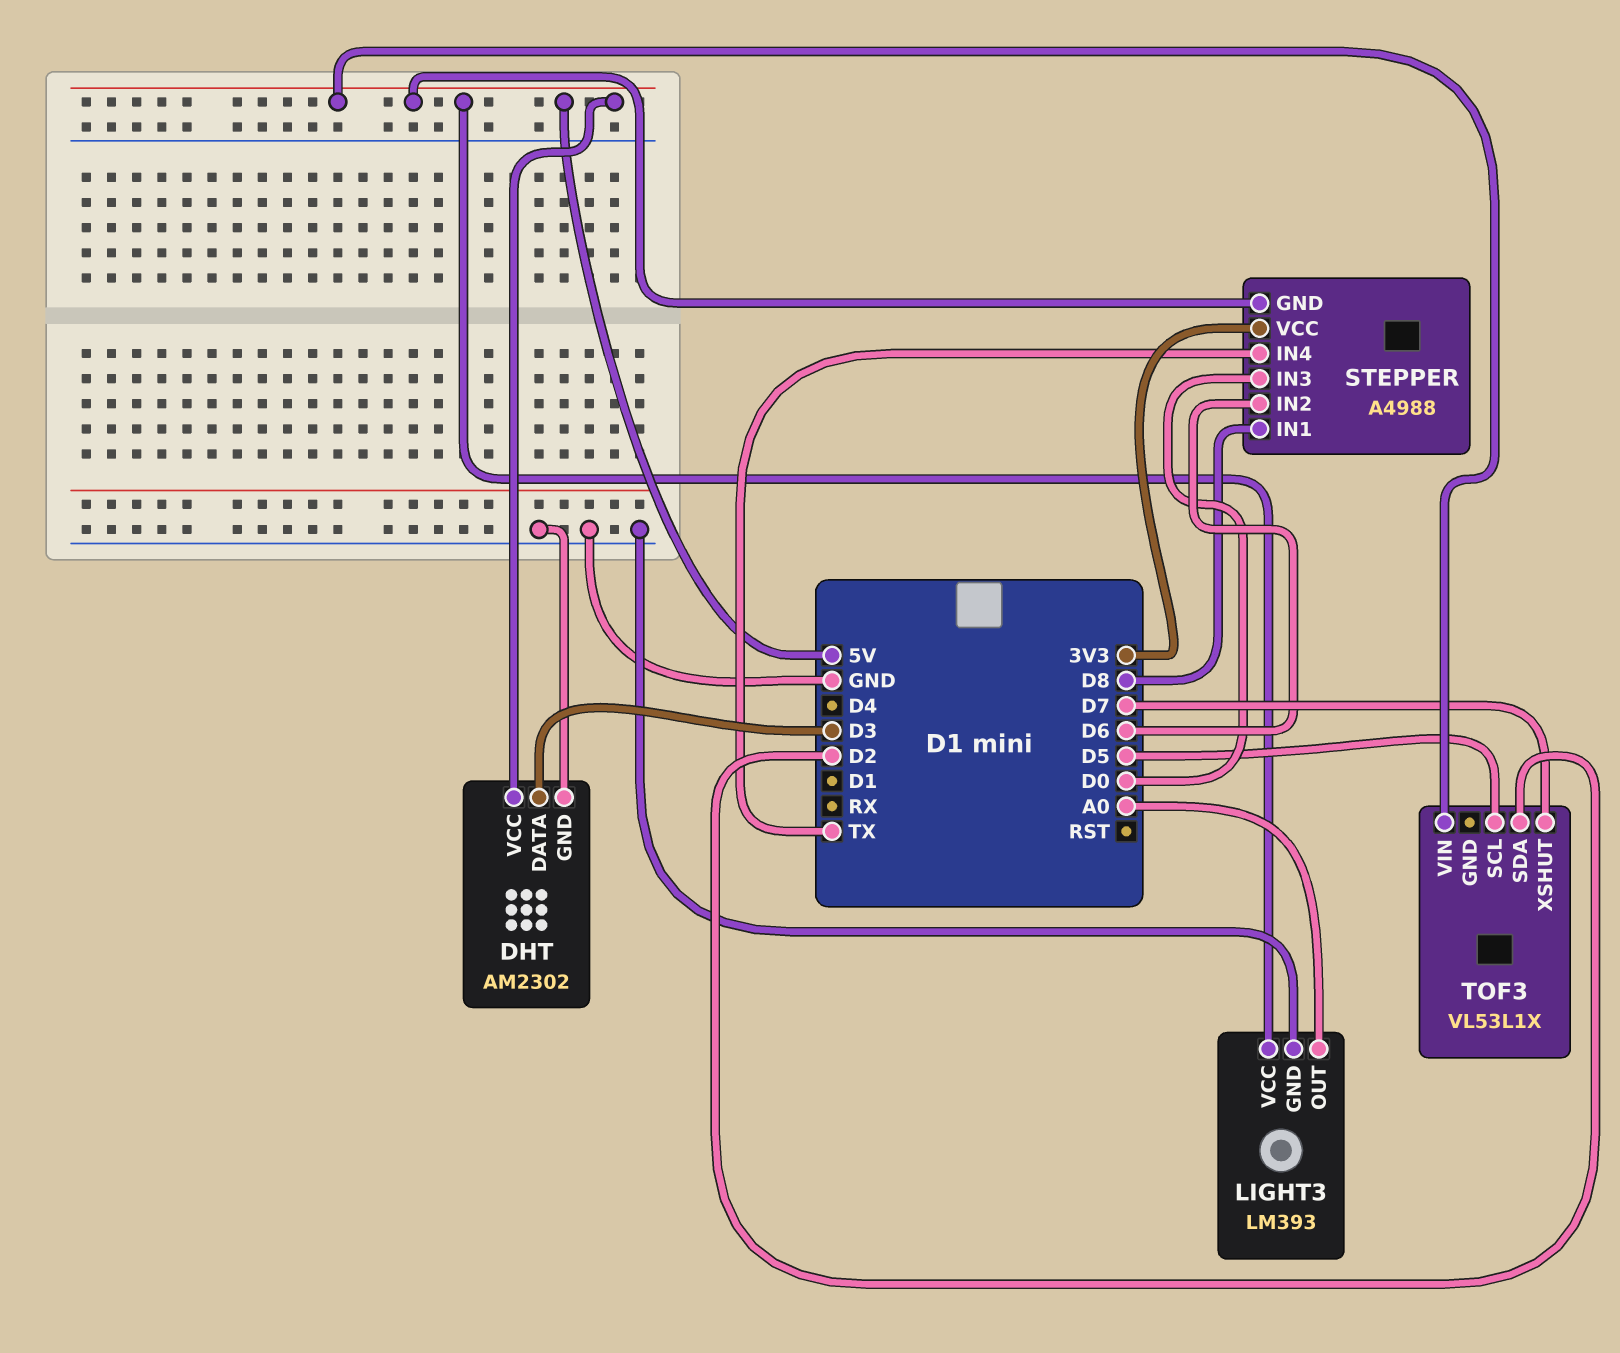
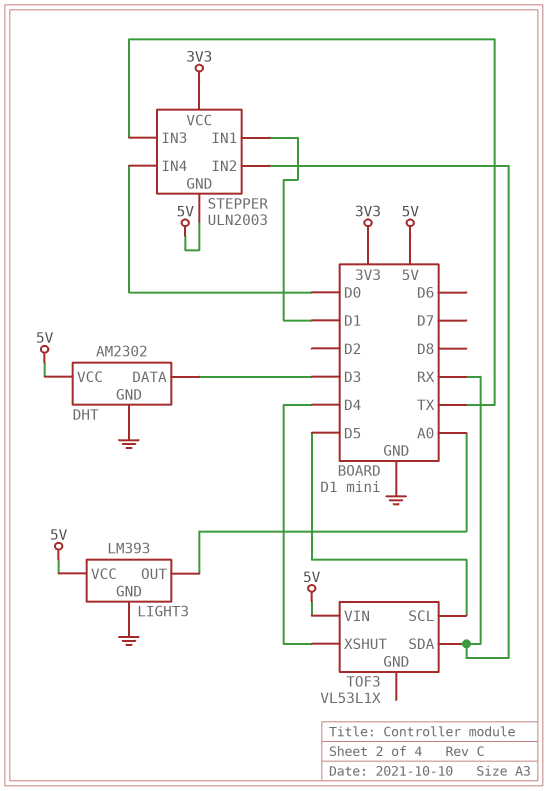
STEPPER: A4988 -> ULN2003
STEPPER pin IN1: D8 -> D1
STEPPER pin IN2: D6 -> RX
STEPPER pin IN3: D0 -> TX
STEPPER pin IN4: TX -> D0
TOF3 pin SDA: D2 -> RX
TOF3 pin XSHUT: D7 -> D4

